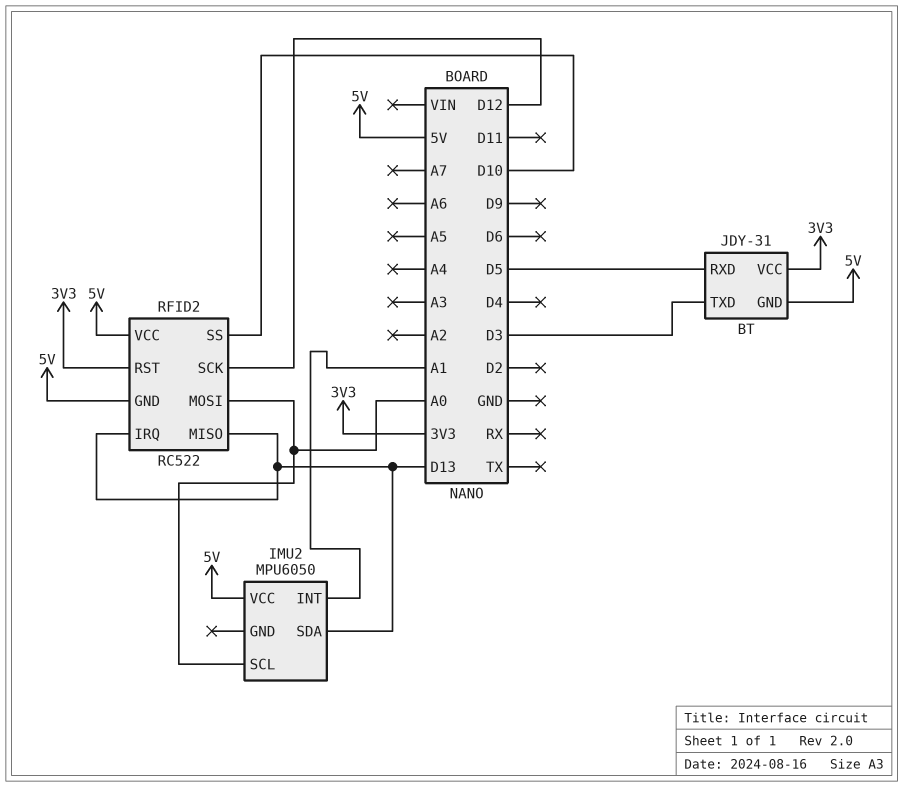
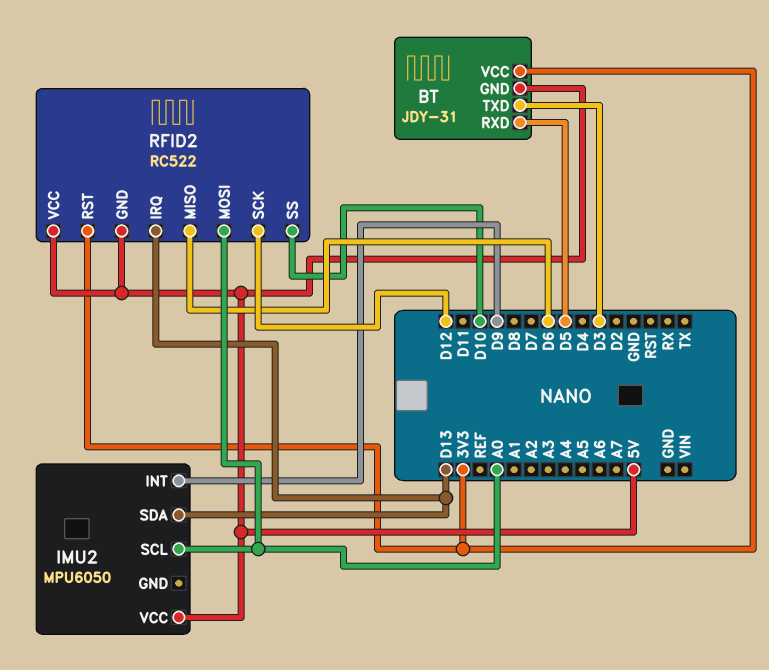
IMU2 pin INT: A1 -> D9
RFID2 pin MISO: D13 -> D6

